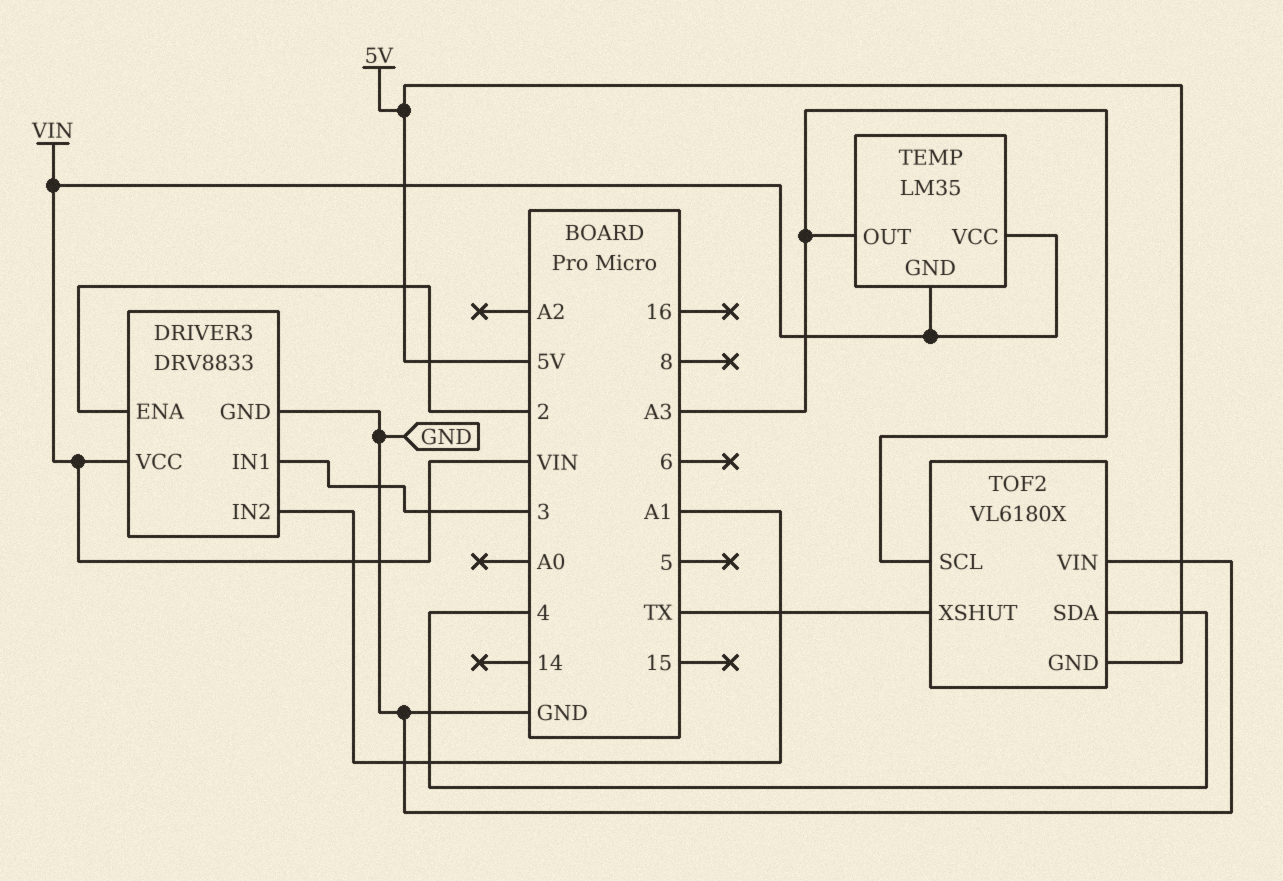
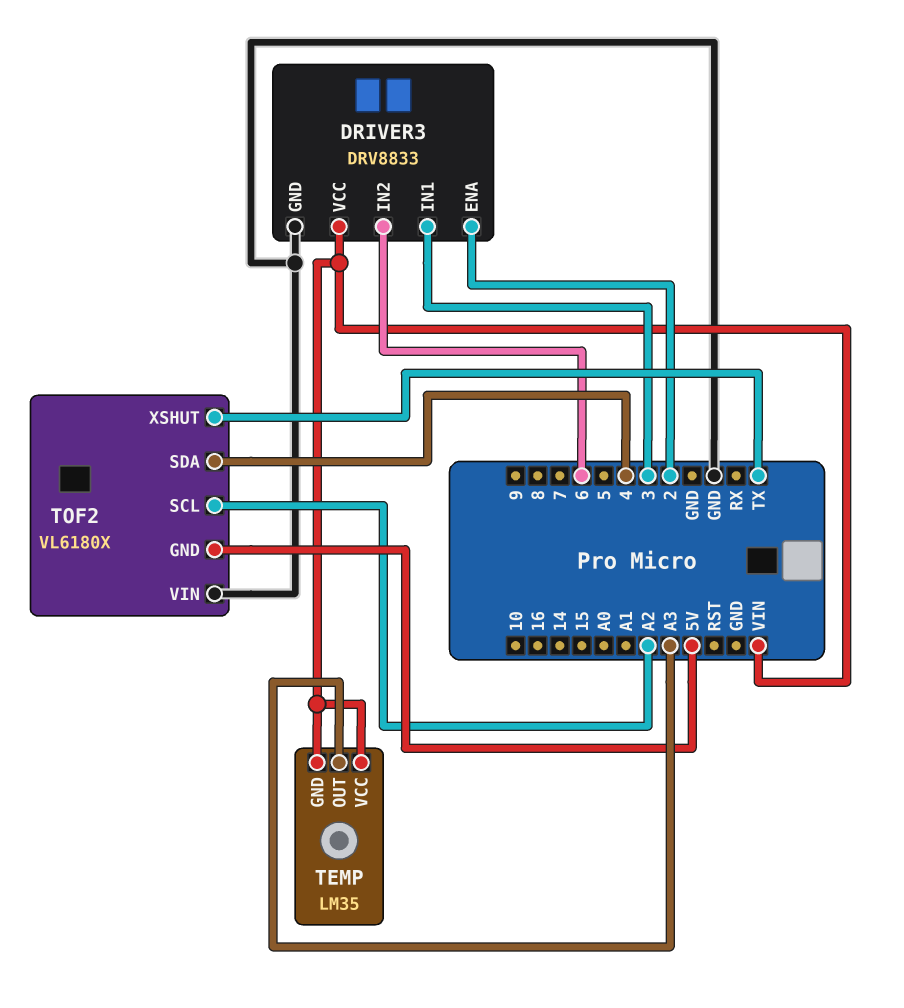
DRIVER3 pin IN2: A1 -> 6
TOF2 pin SCL: A3 -> A2

